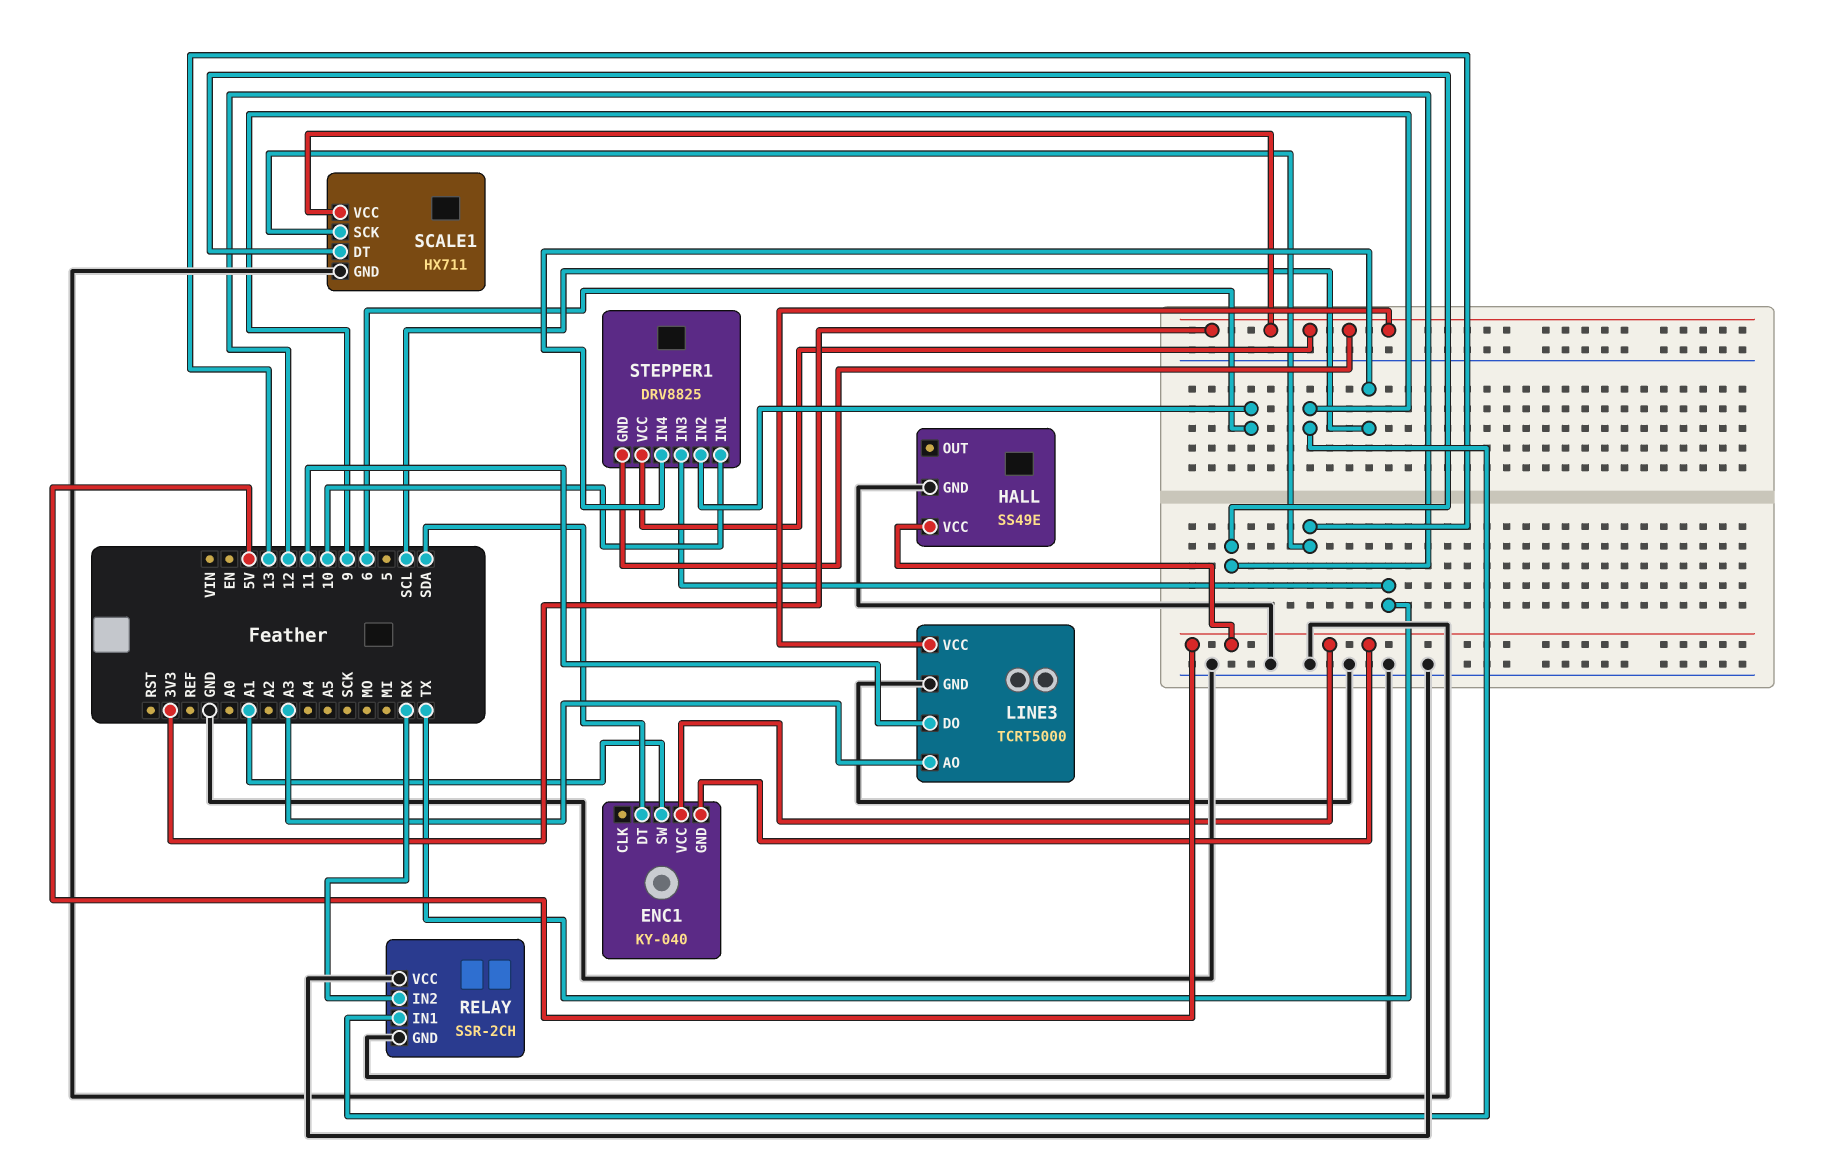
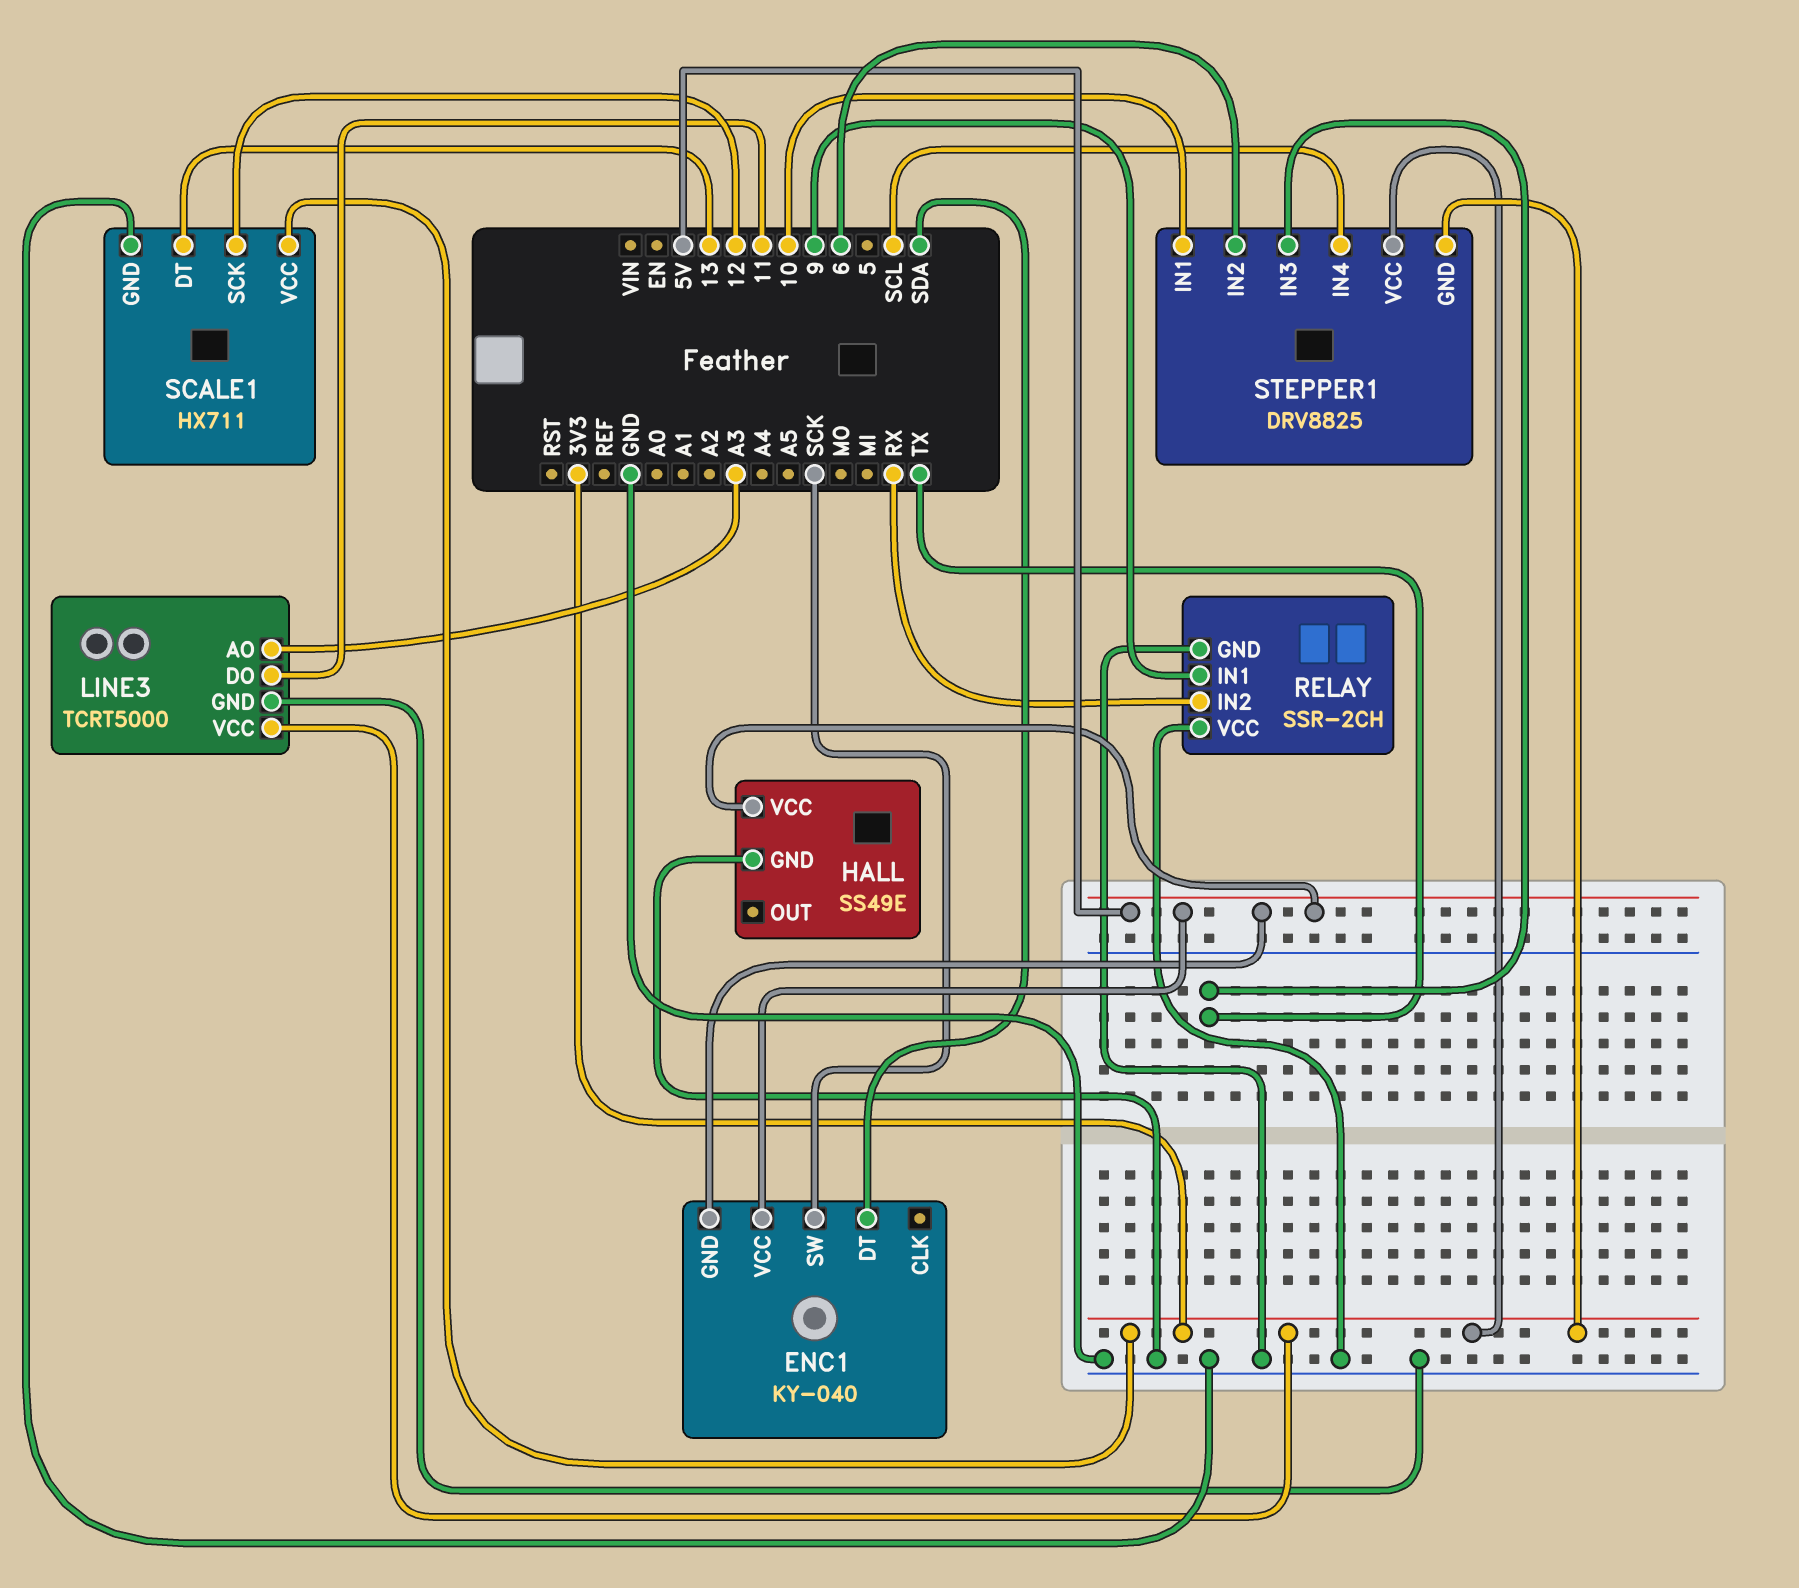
ENC1 pin SW: A1 -> SCK
SCALE1 pin DT: 12 -> 13
SCALE1 pin SCK: 13 -> 12

